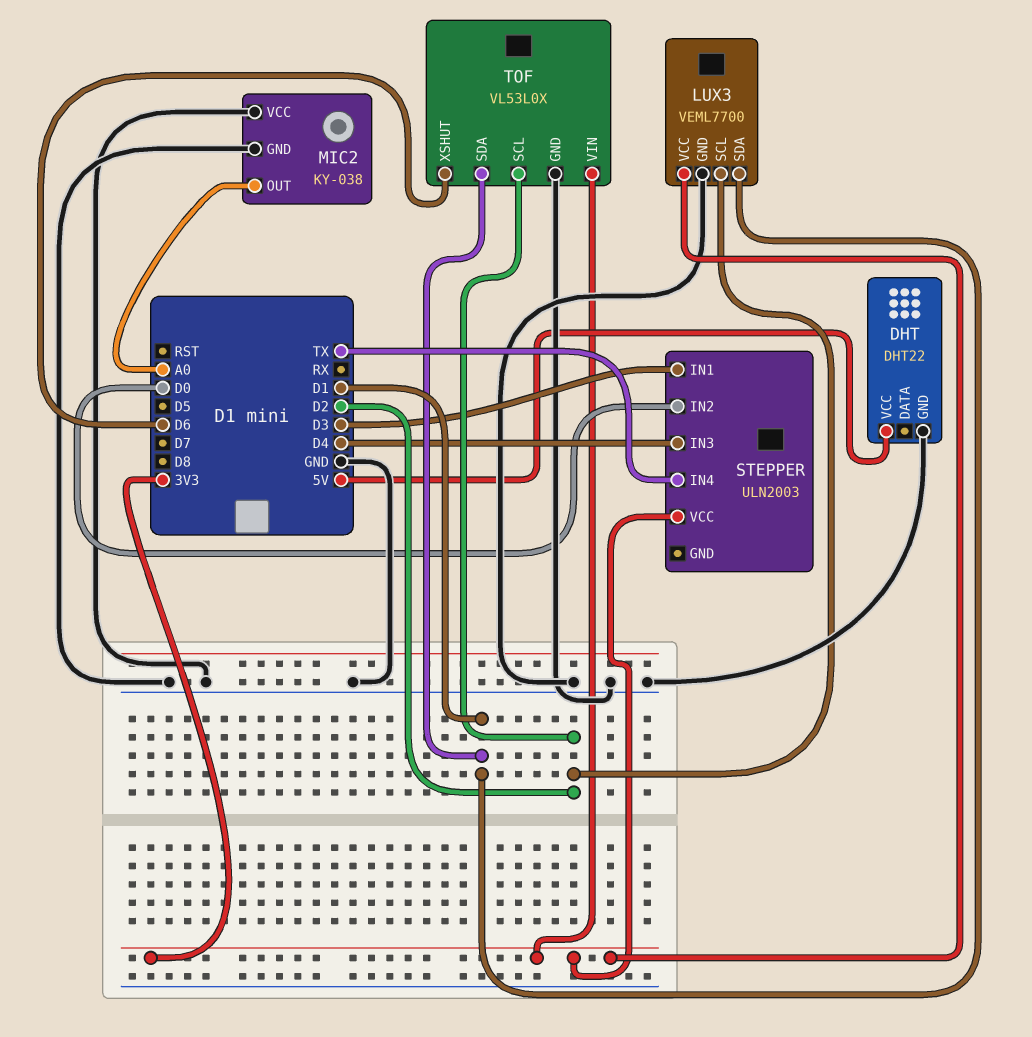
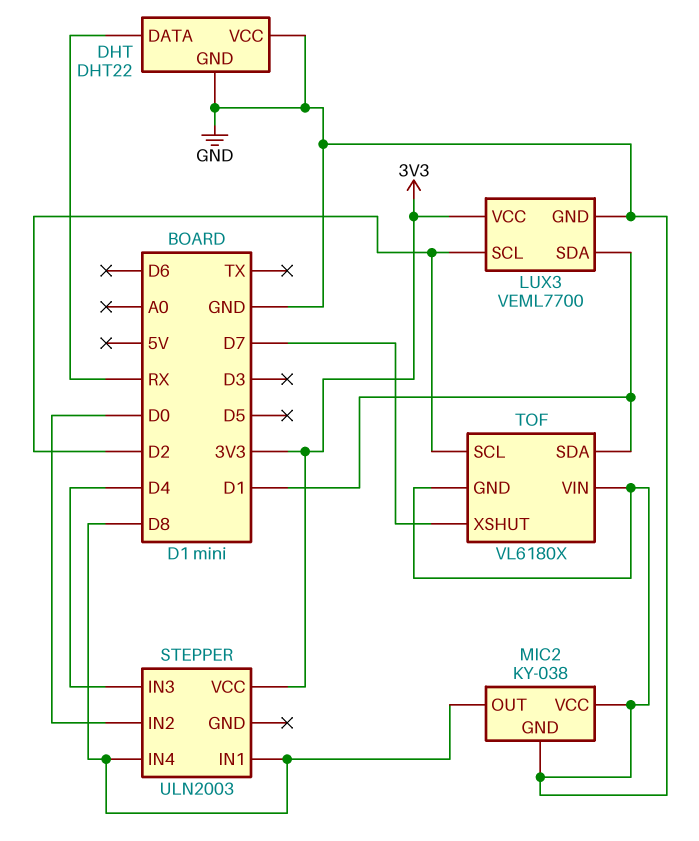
DHT pin DATA: none -> RX
DHT pin VCC: 5V -> GND
MIC2 pin OUT: A0 -> D8
STEPPER pin IN1: D3 -> D8
STEPPER pin IN4: TX -> D8
TOF: VL53L0X -> VL6180X
TOF pin VIN: 3V3 -> GND
TOF pin XSHUT: D6 -> D7

